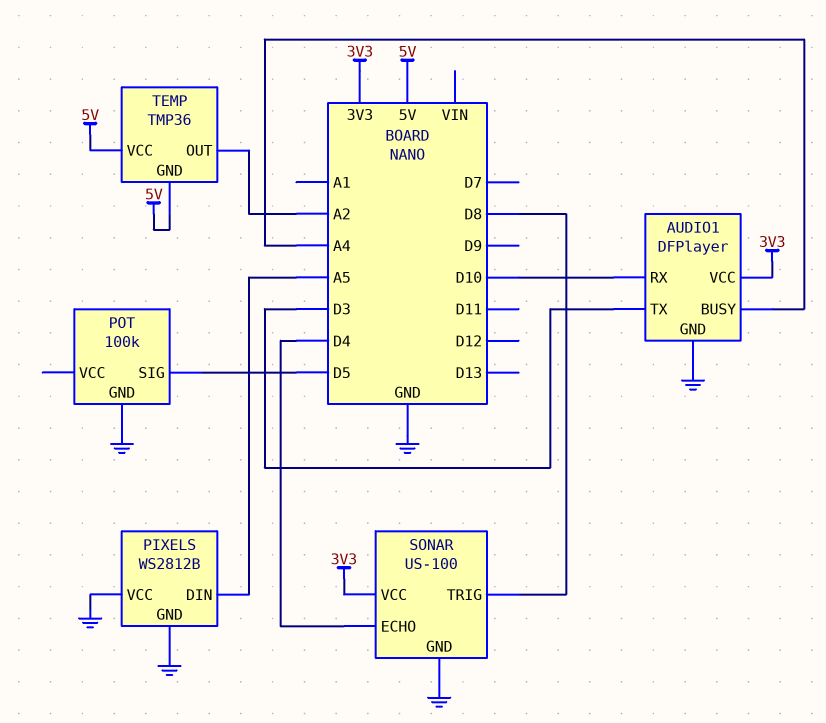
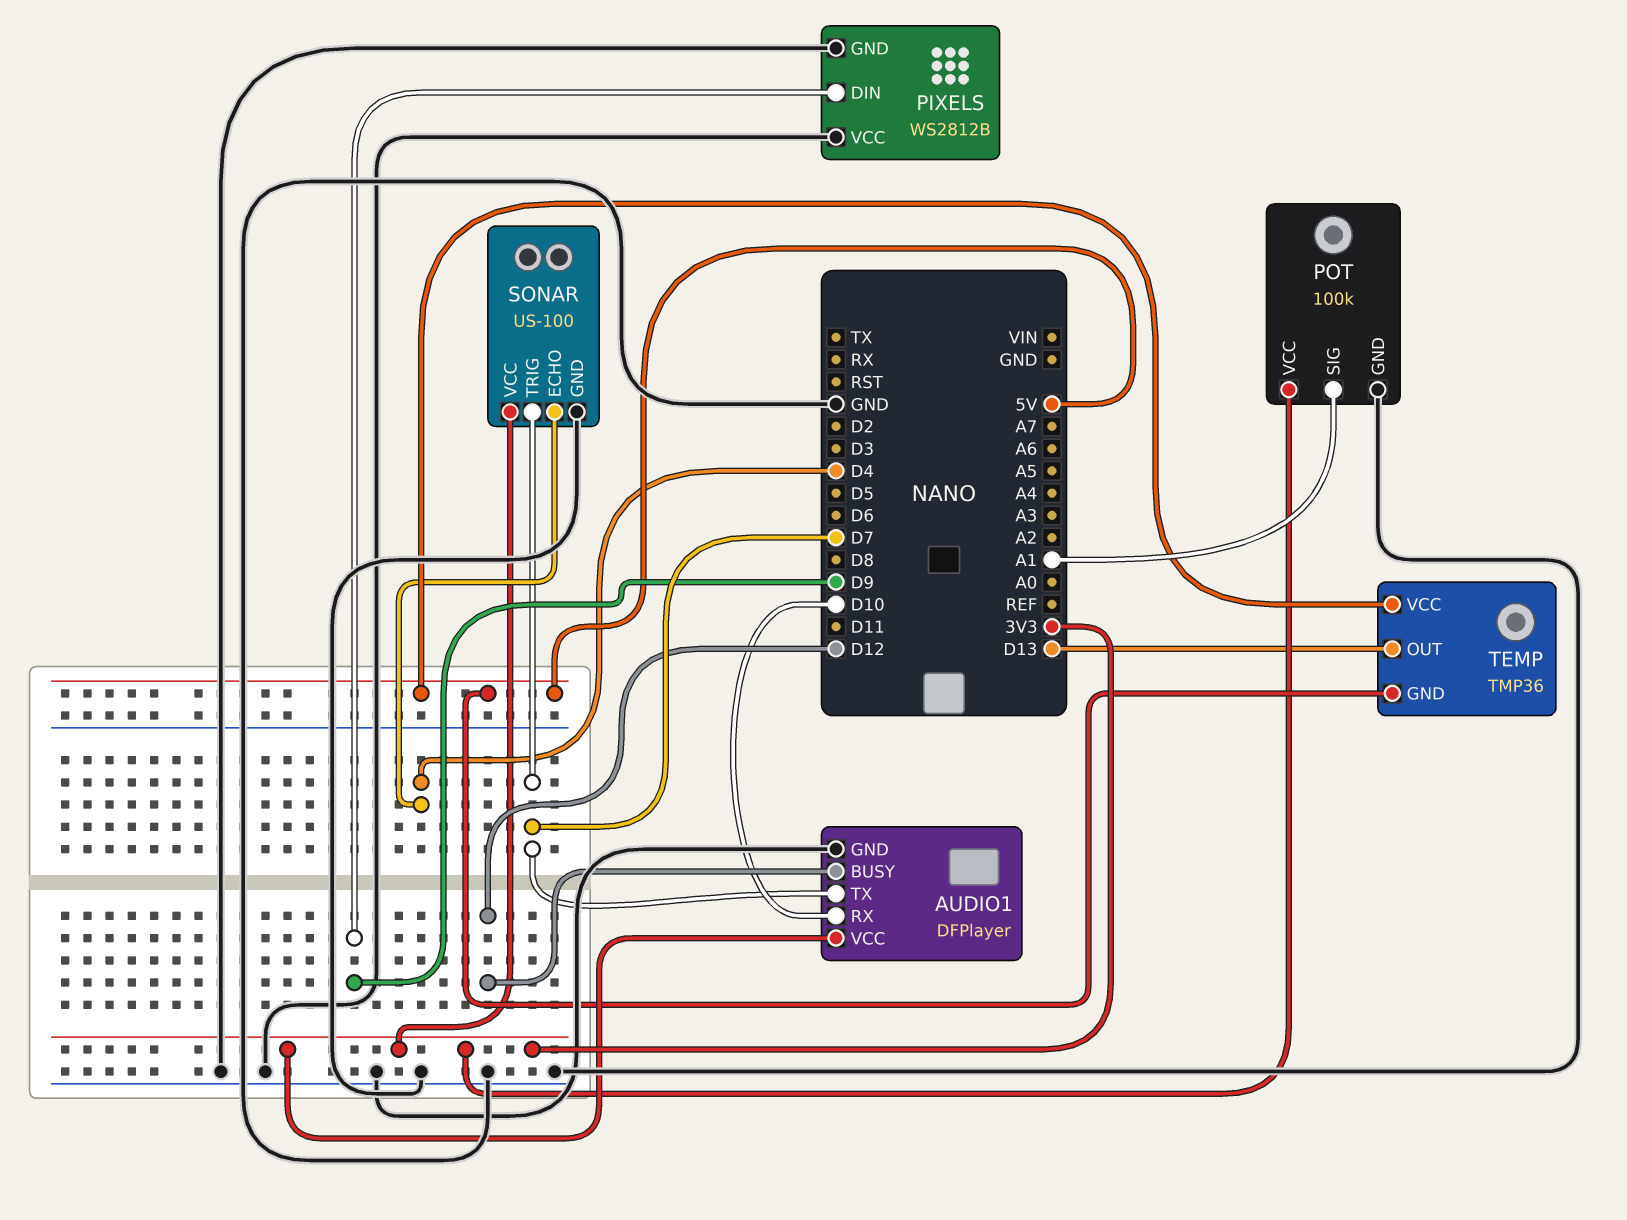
AUDIO1 pin BUSY: A4 -> D12
AUDIO1 pin TX: D3 -> D7
PIXELS pin DIN: A5 -> D9
POT pin SIG: D5 -> A1
POT pin VCC: none -> 3V3
SONAR pin TRIG: D8 -> D7
TEMP pin OUT: A2 -> D13

